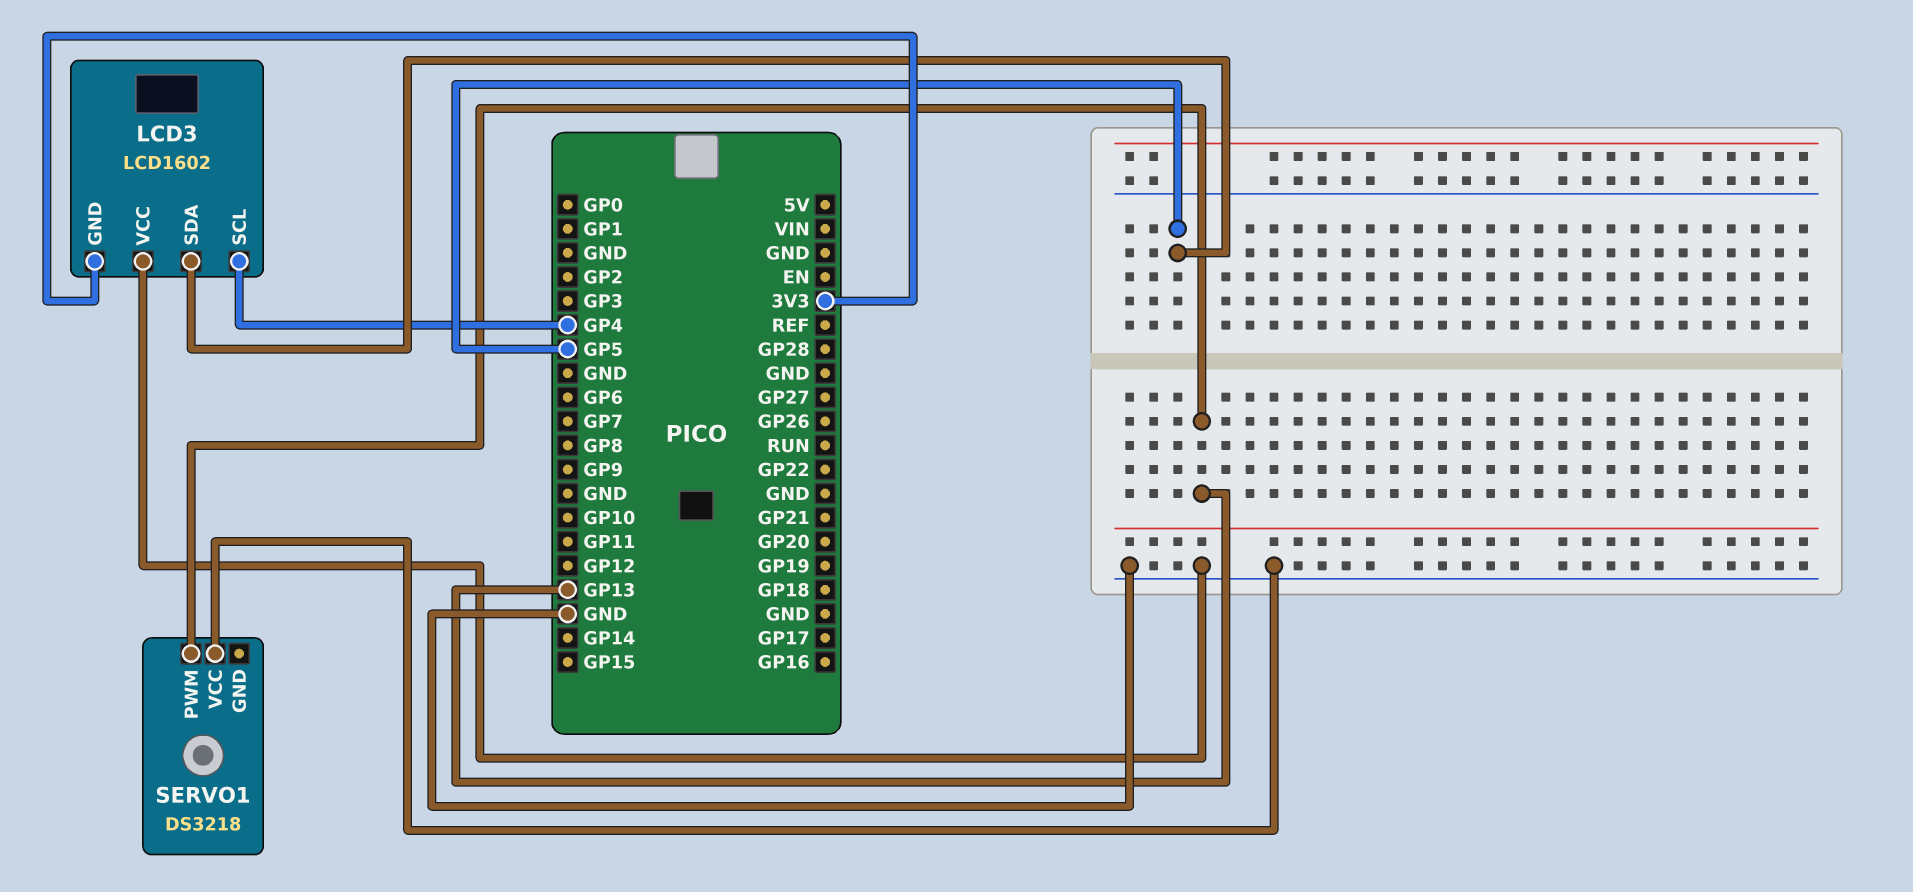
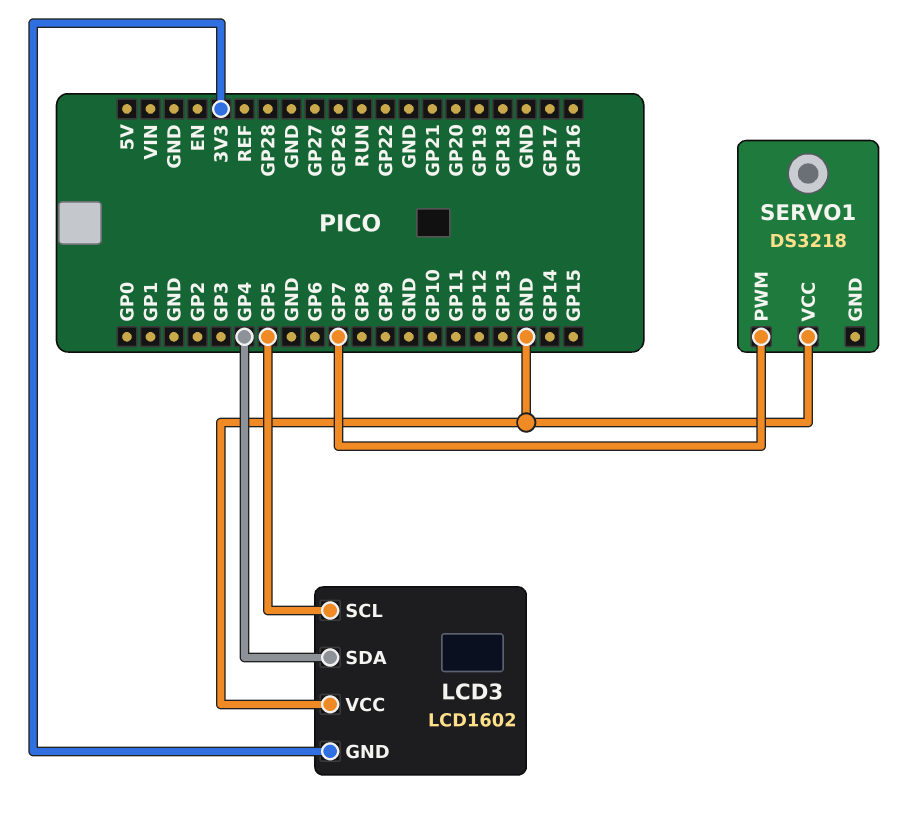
LCD3 pin SCL: GP4 -> GP5
LCD3 pin SDA: GP5 -> GP4
SERVO1 pin PWM: GP13 -> GP7

